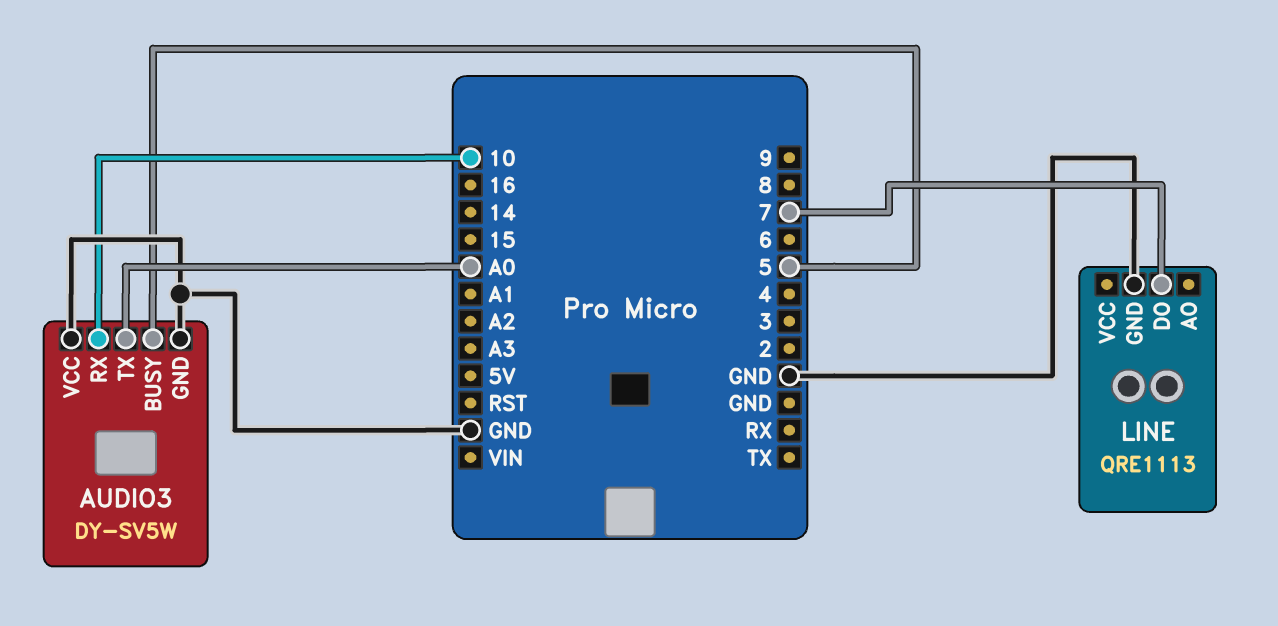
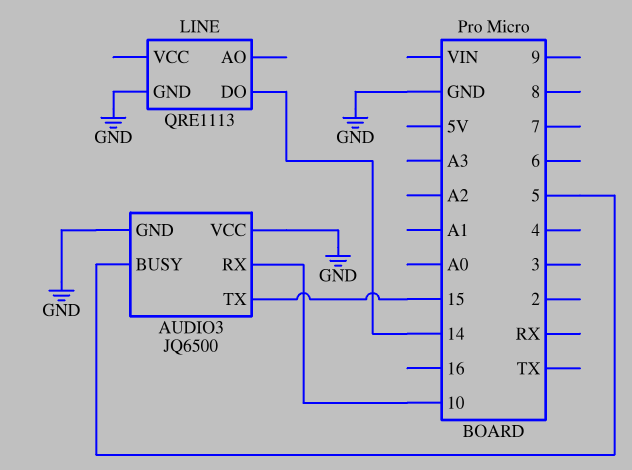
AUDIO3: DY-SV5W -> JQ6500
AUDIO3 pin TX: A0 -> 15
LINE pin DO: 7 -> 14

